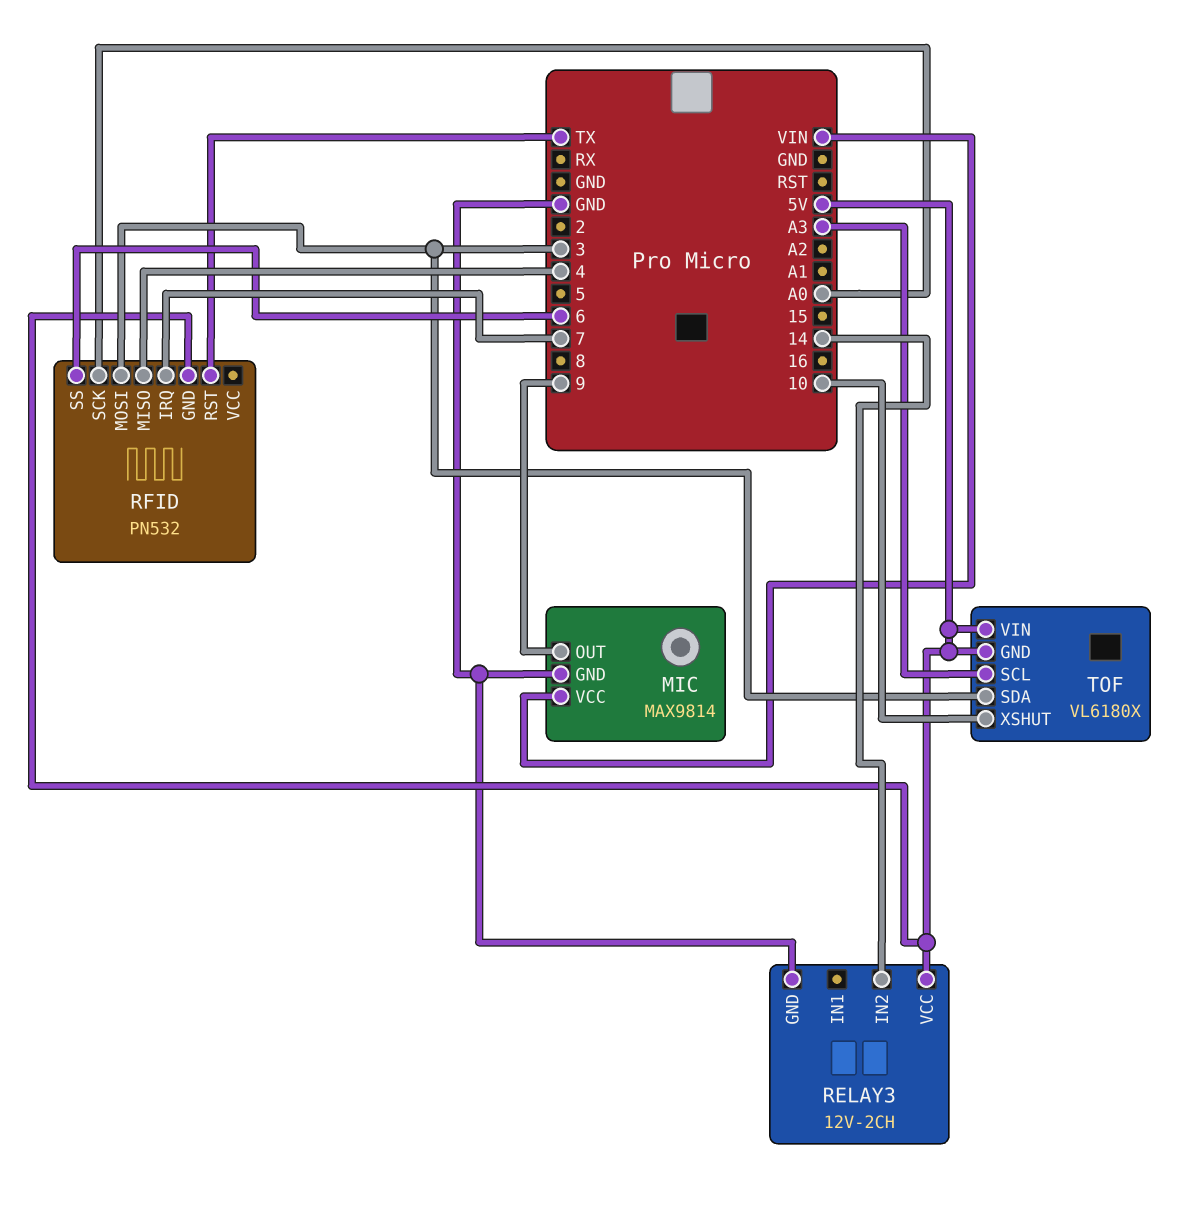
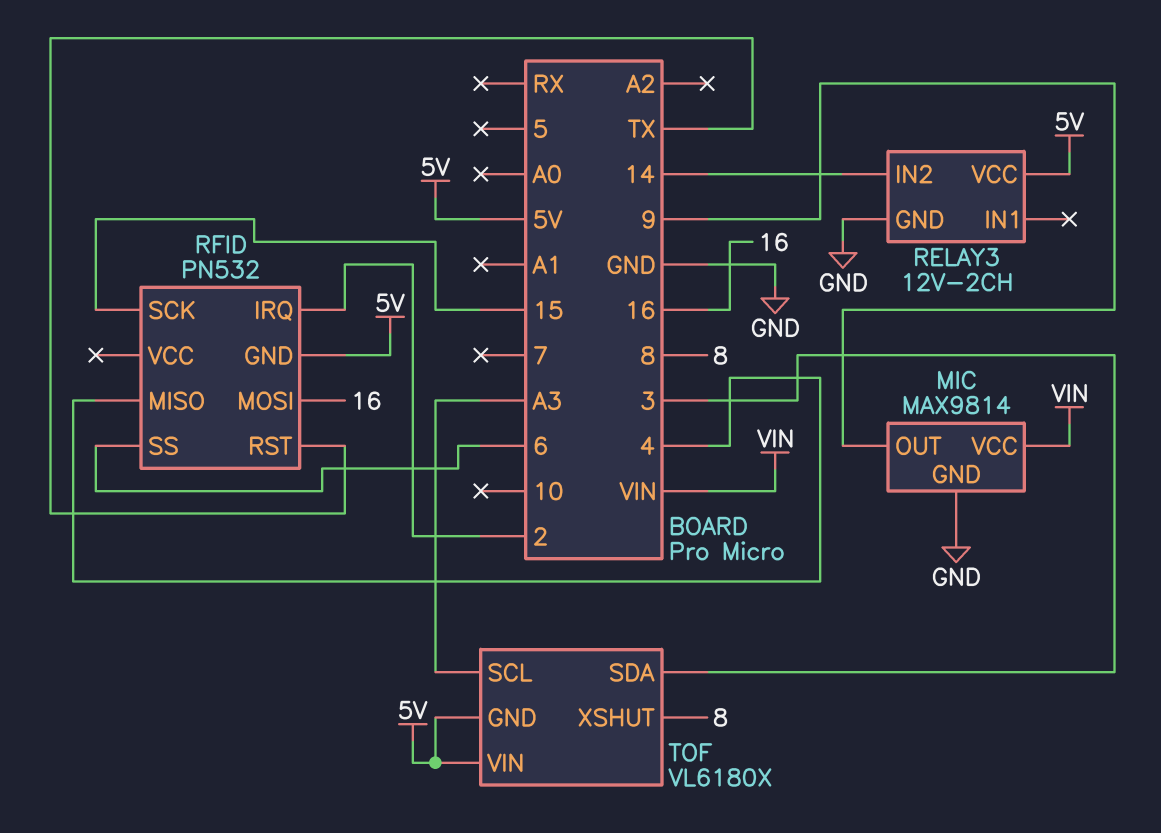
RFID pin IRQ: 7 -> 2
RFID pin MOSI: 3 -> 16
RFID pin SCK: A0 -> 15
TOF pin XSHUT: 10 -> 8

